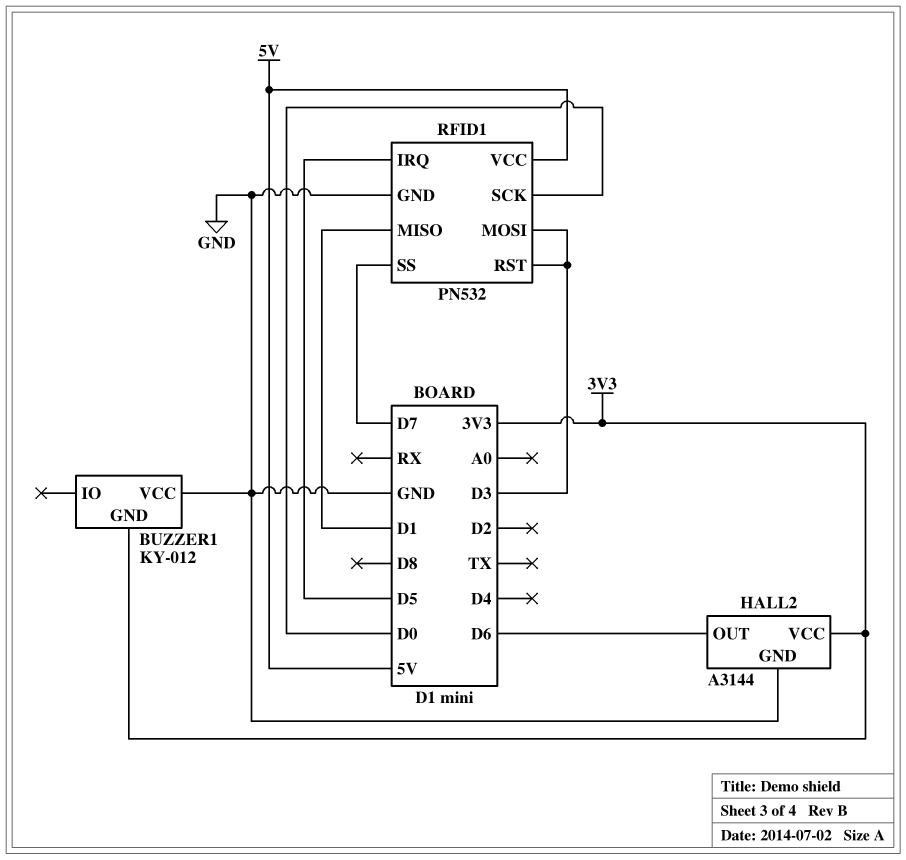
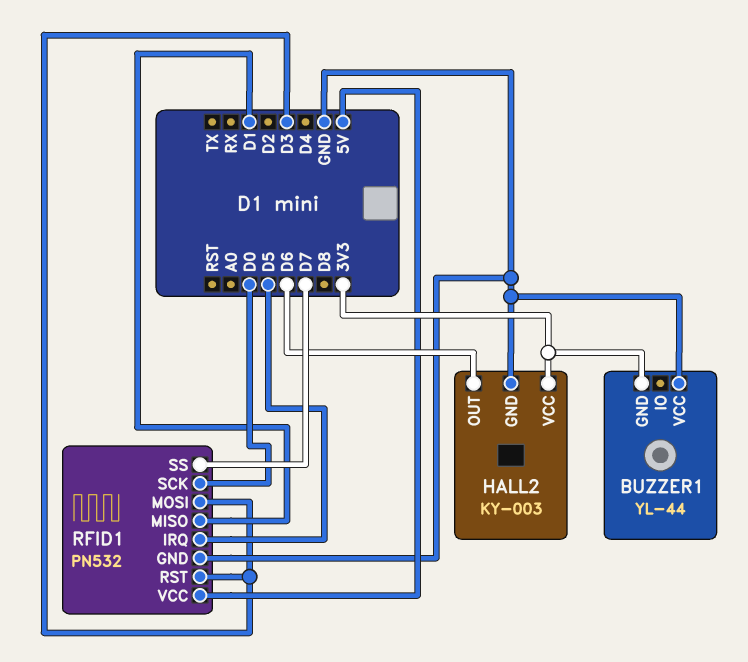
BUZZER1: KY-012 -> YL-44
HALL2: A3144 -> KY-003

